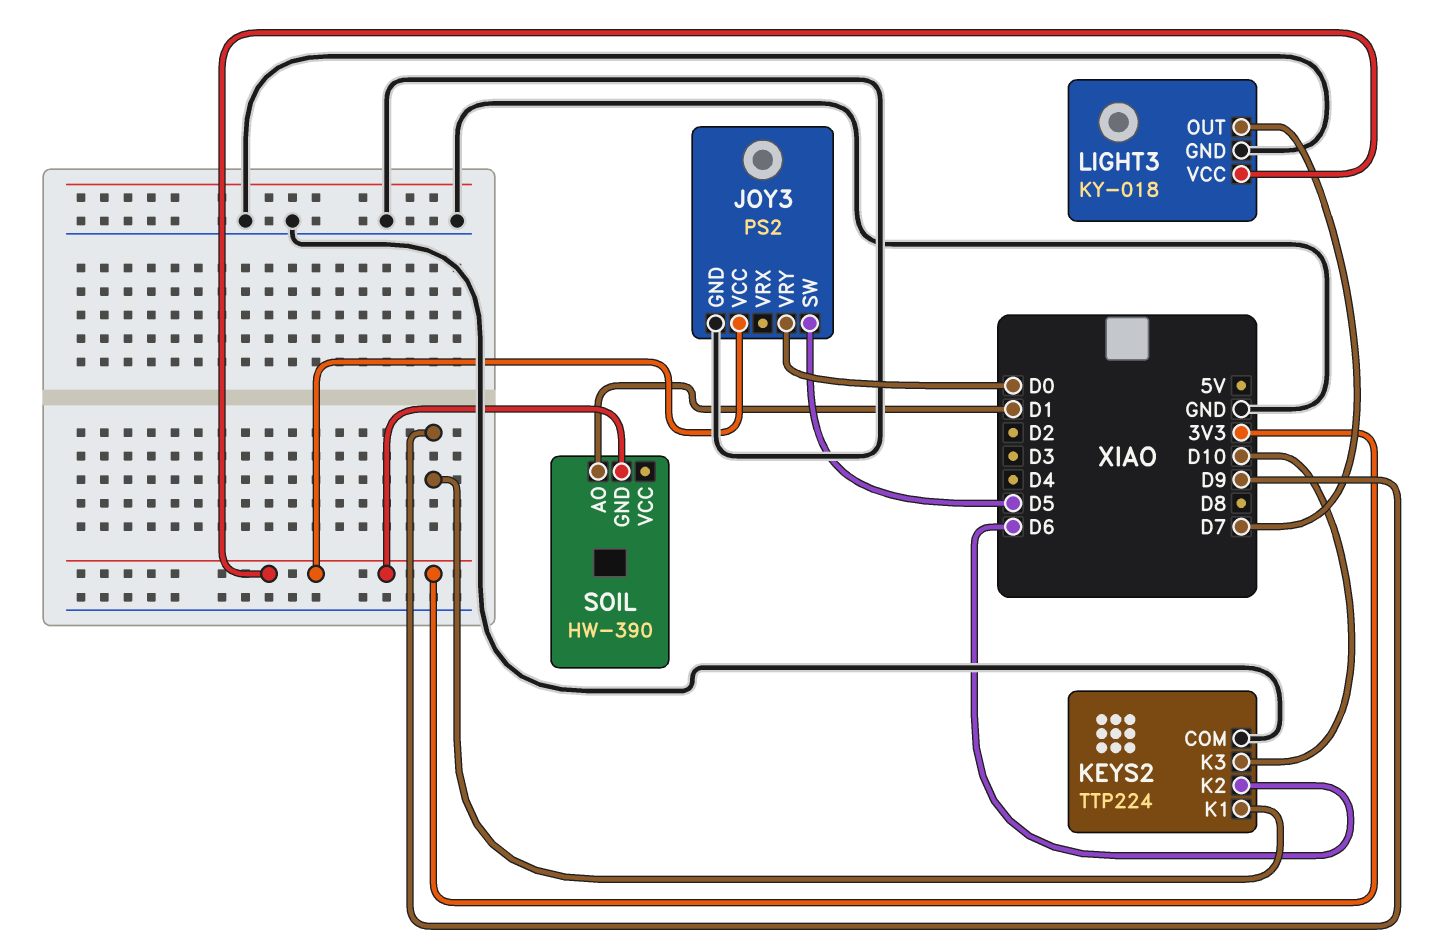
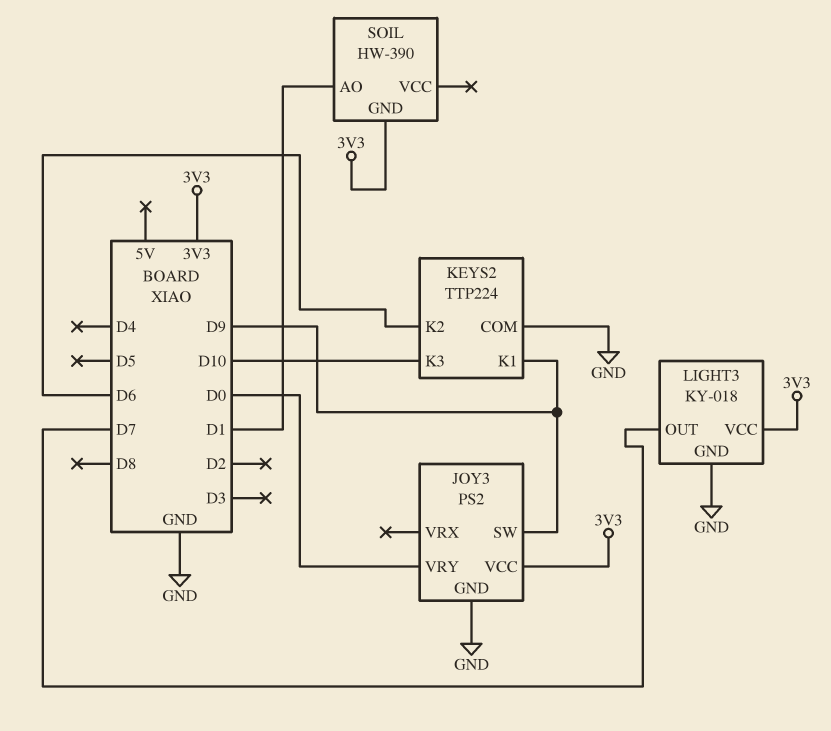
JOY3 pin SW: D5 -> D9

